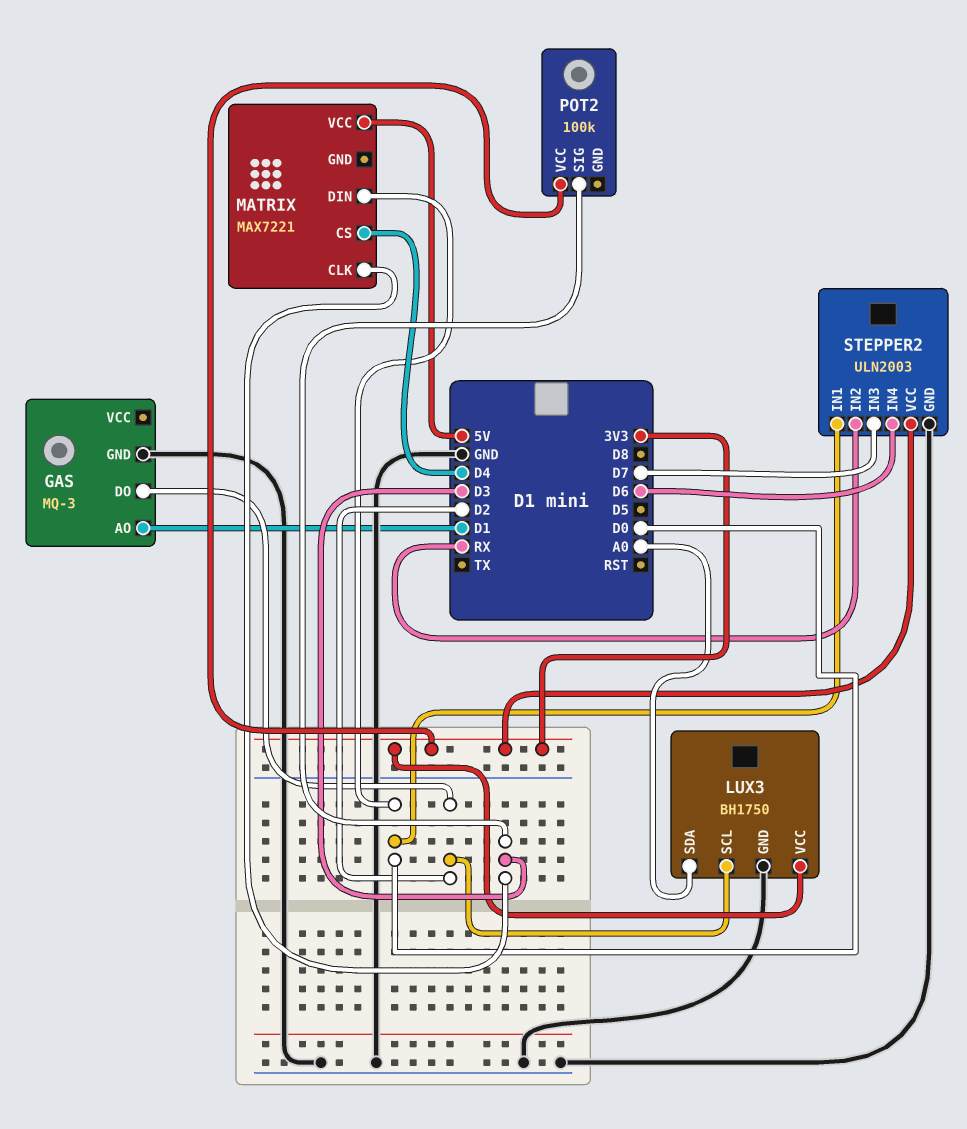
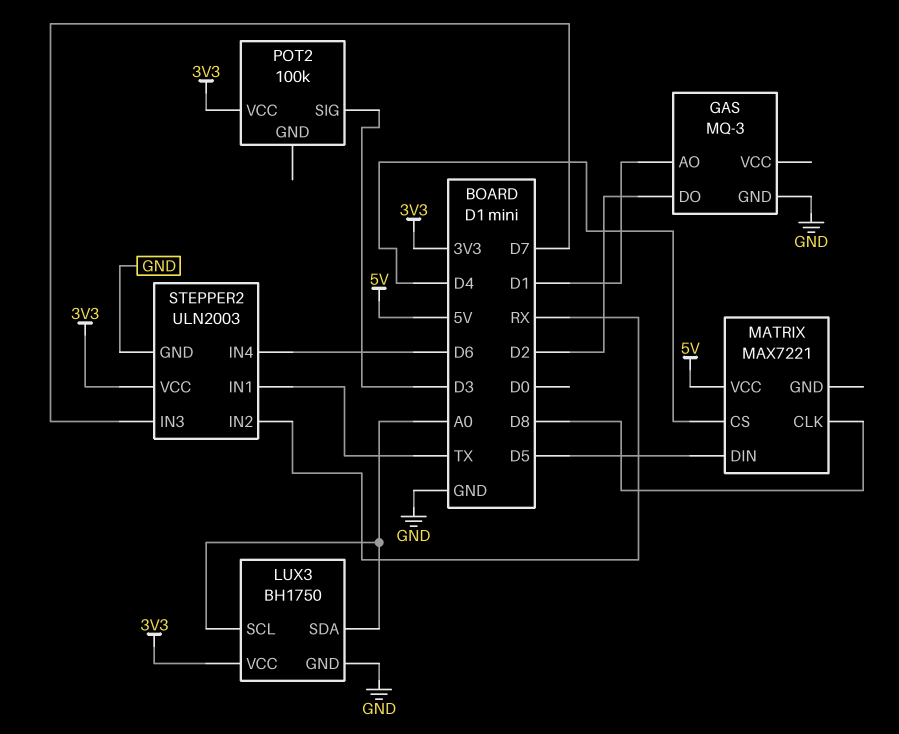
LUX3 pin SCL: D2 -> A0
MATRIX pin CLK: D3 -> D8
MATRIX pin DIN: D0 -> D5
STEPPER2 pin IN1: D0 -> TX

